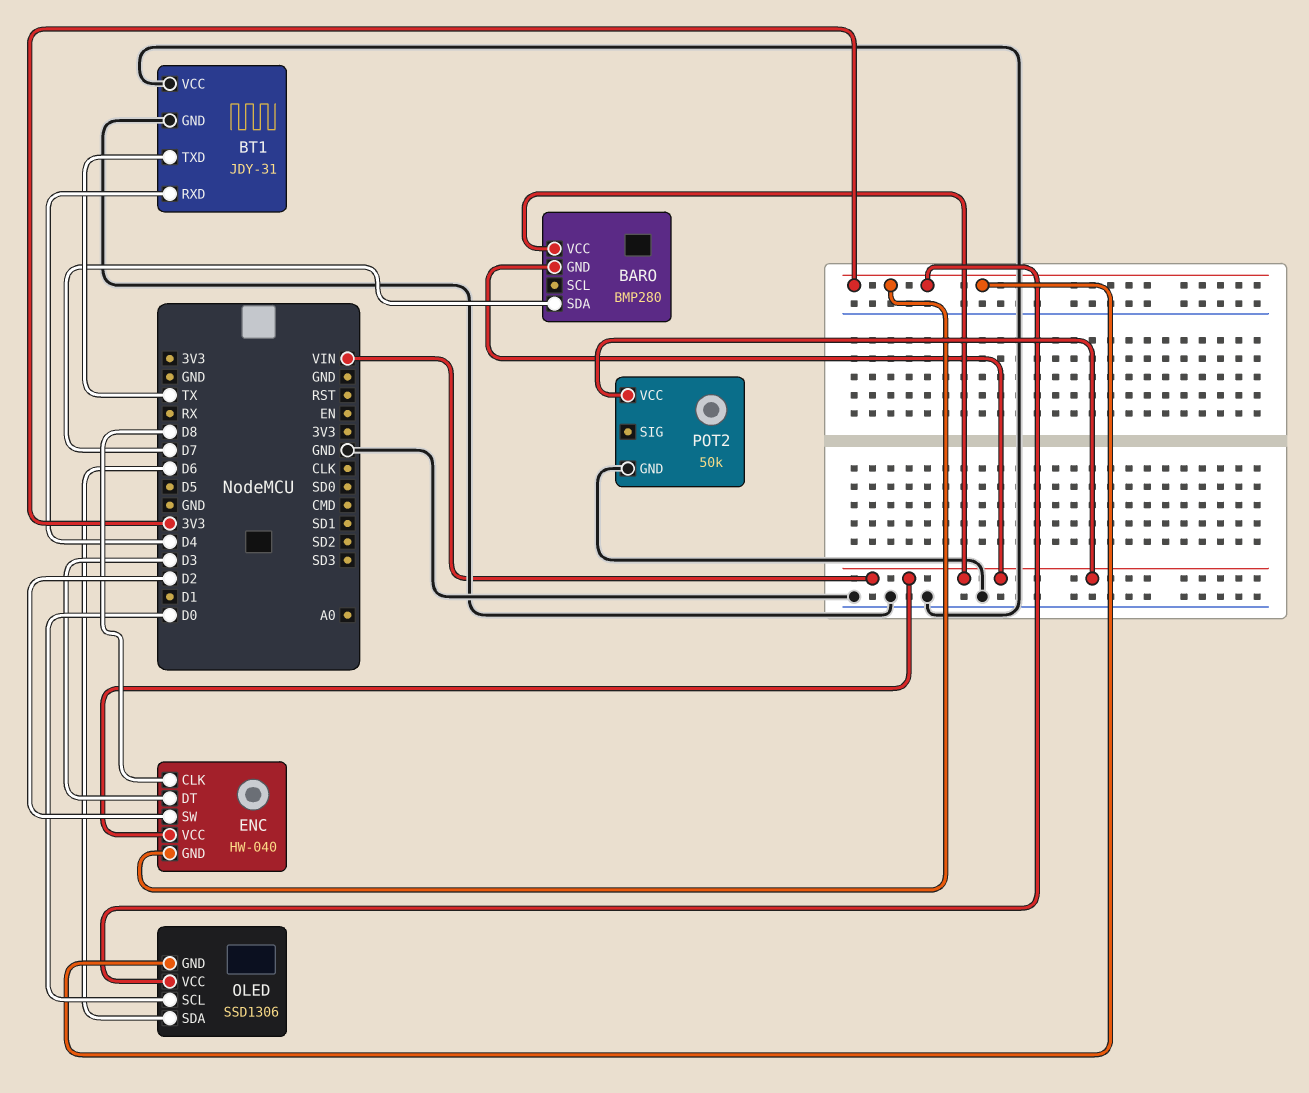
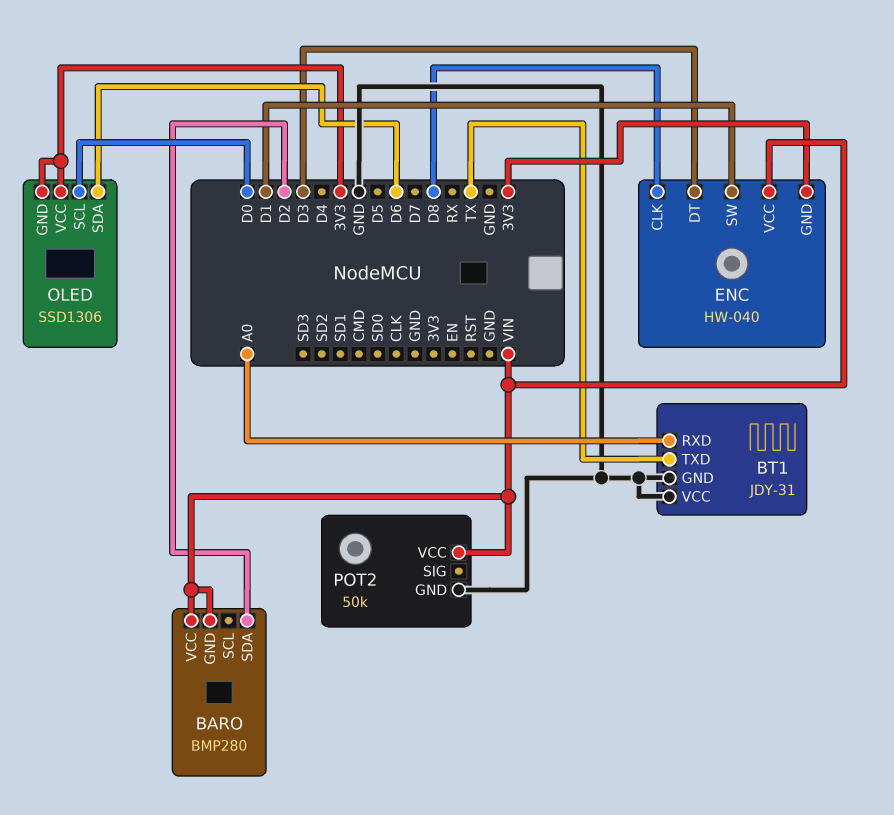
BARO pin SDA: D7 -> D2
BT1 pin RXD: D4 -> A0
ENC pin SW: D2 -> D1

